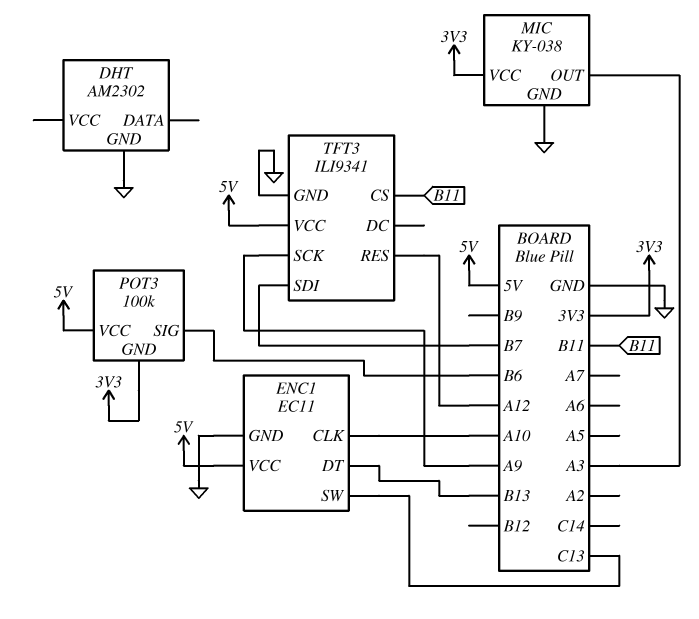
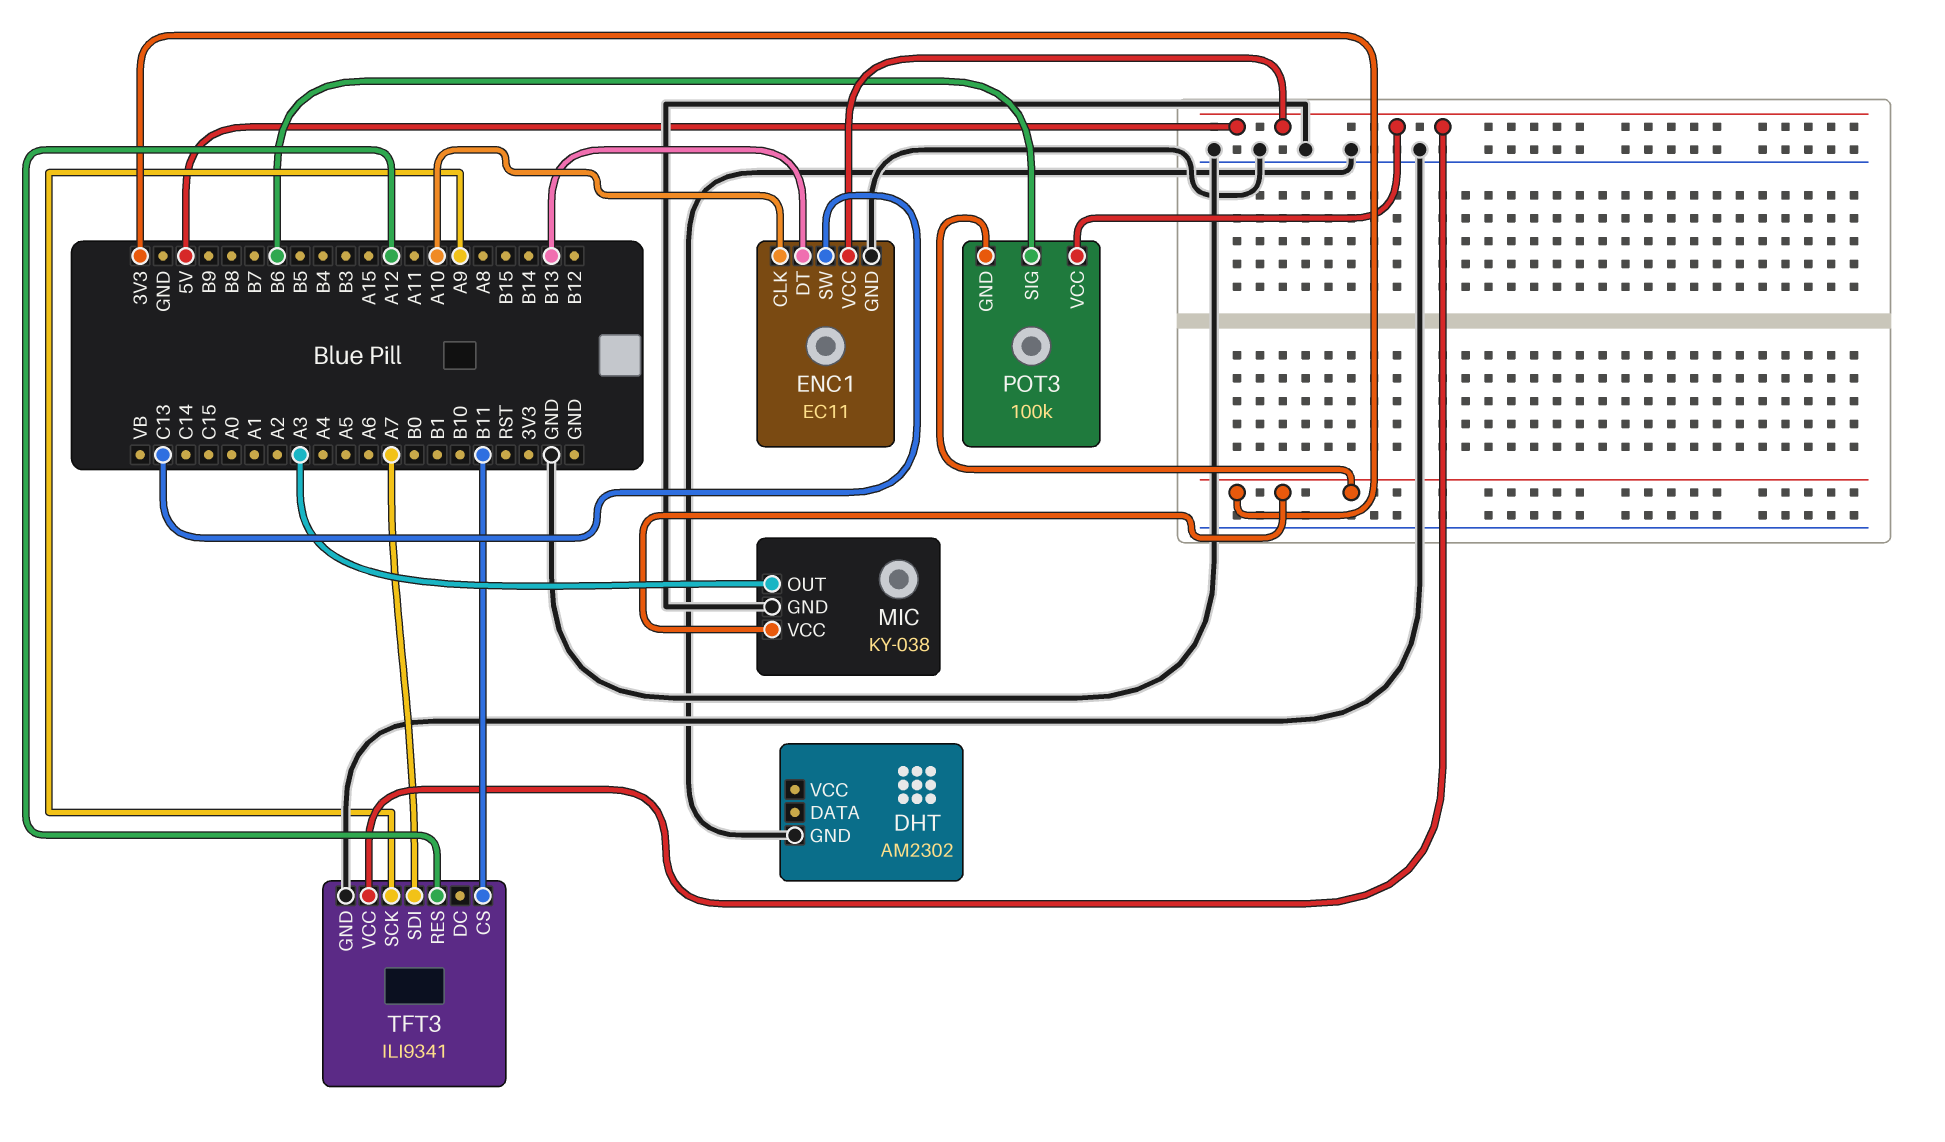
TFT3 pin SDI: B7 -> A7

